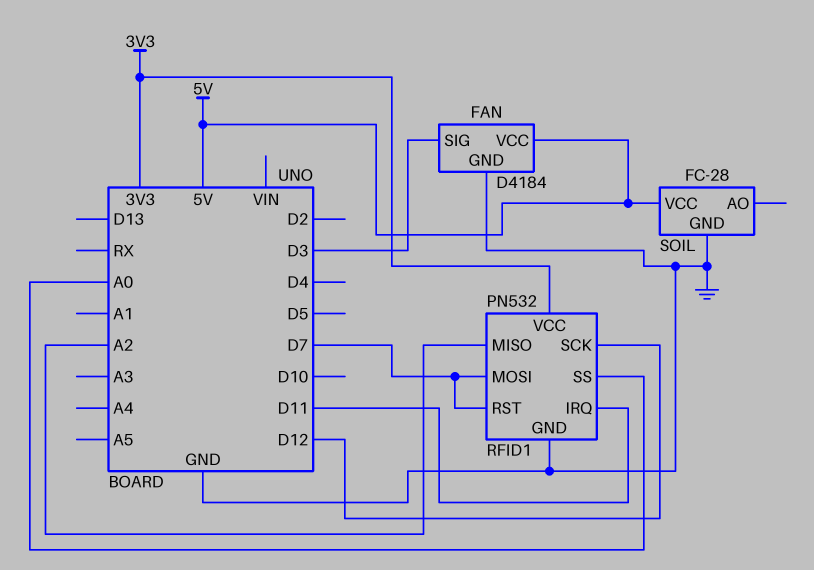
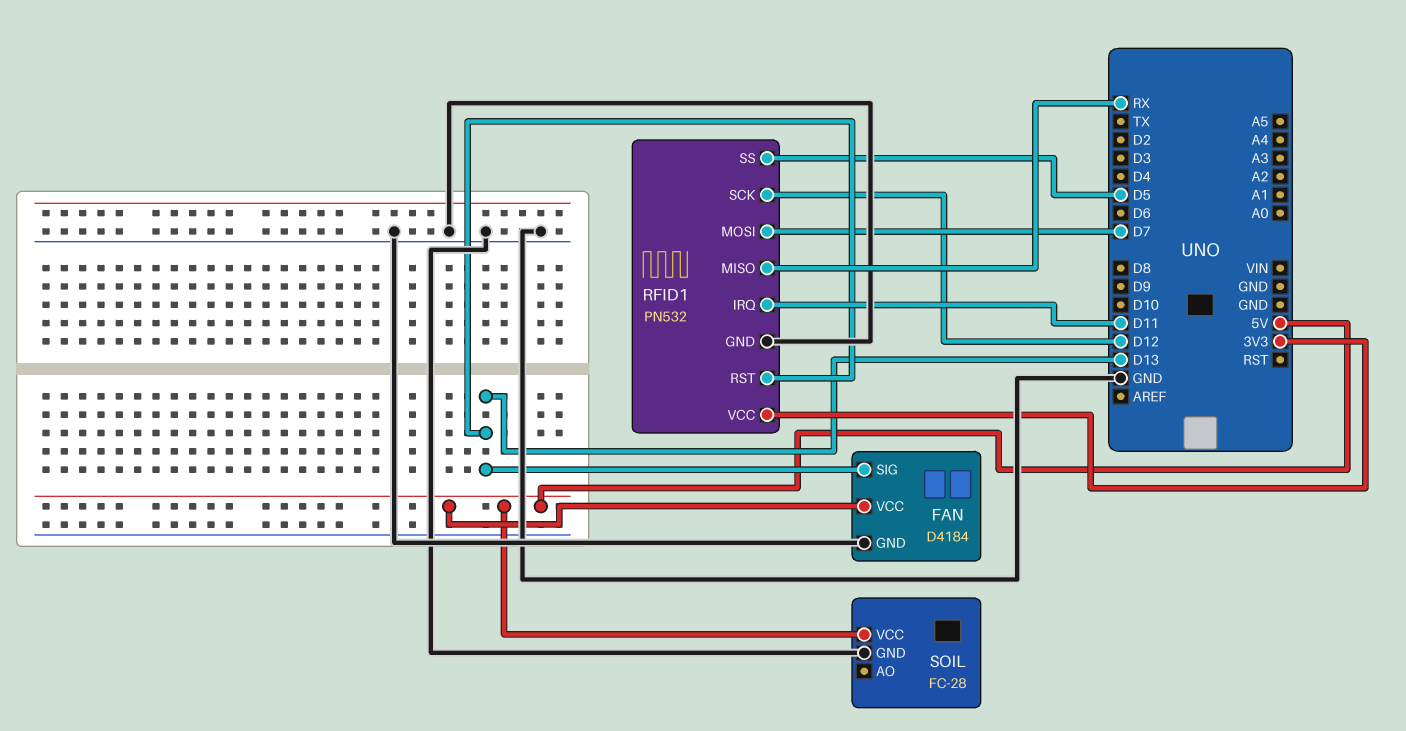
FAN pin SIG: D3 -> D13
RFID1 pin MISO: A2 -> RX
RFID1 pin RST: D7 -> D13
RFID1 pin SS: A0 -> D5

